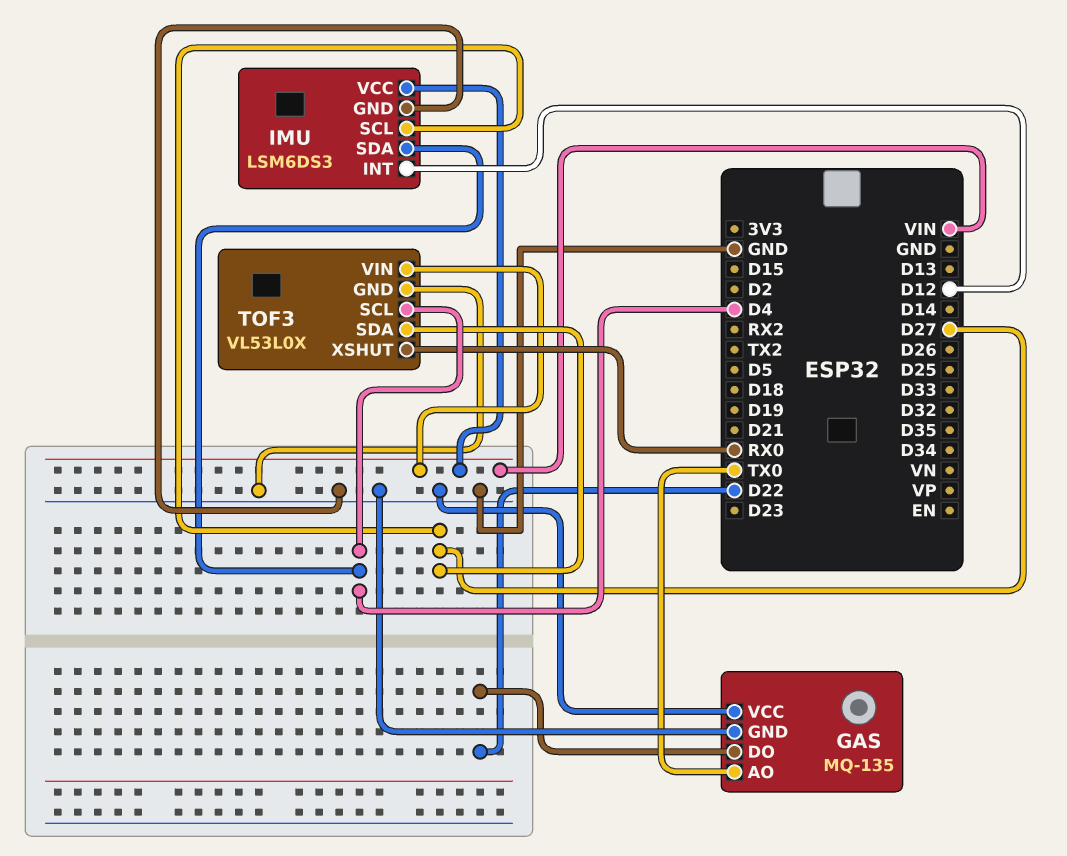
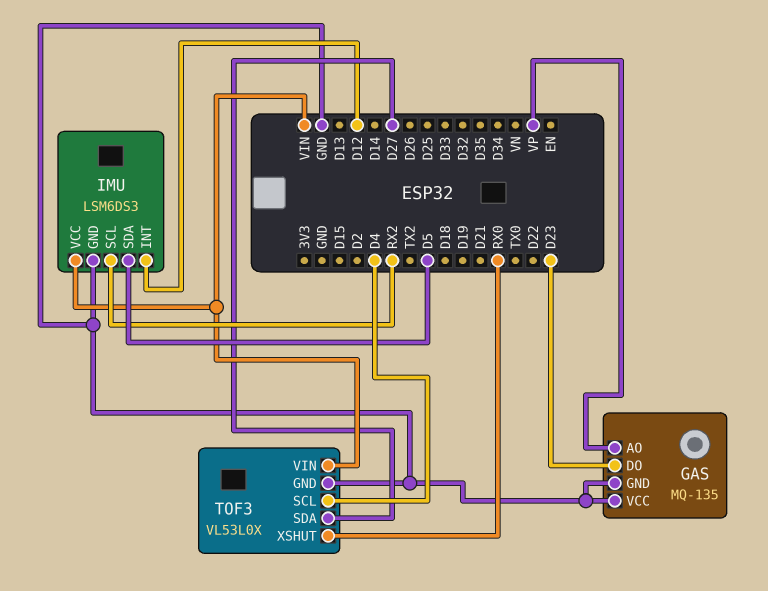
GAS pin AO: TX0 -> VP
GAS pin DO: D22 -> D23
IMU pin SCL: D27 -> RX2
IMU pin SDA: D4 -> D5

